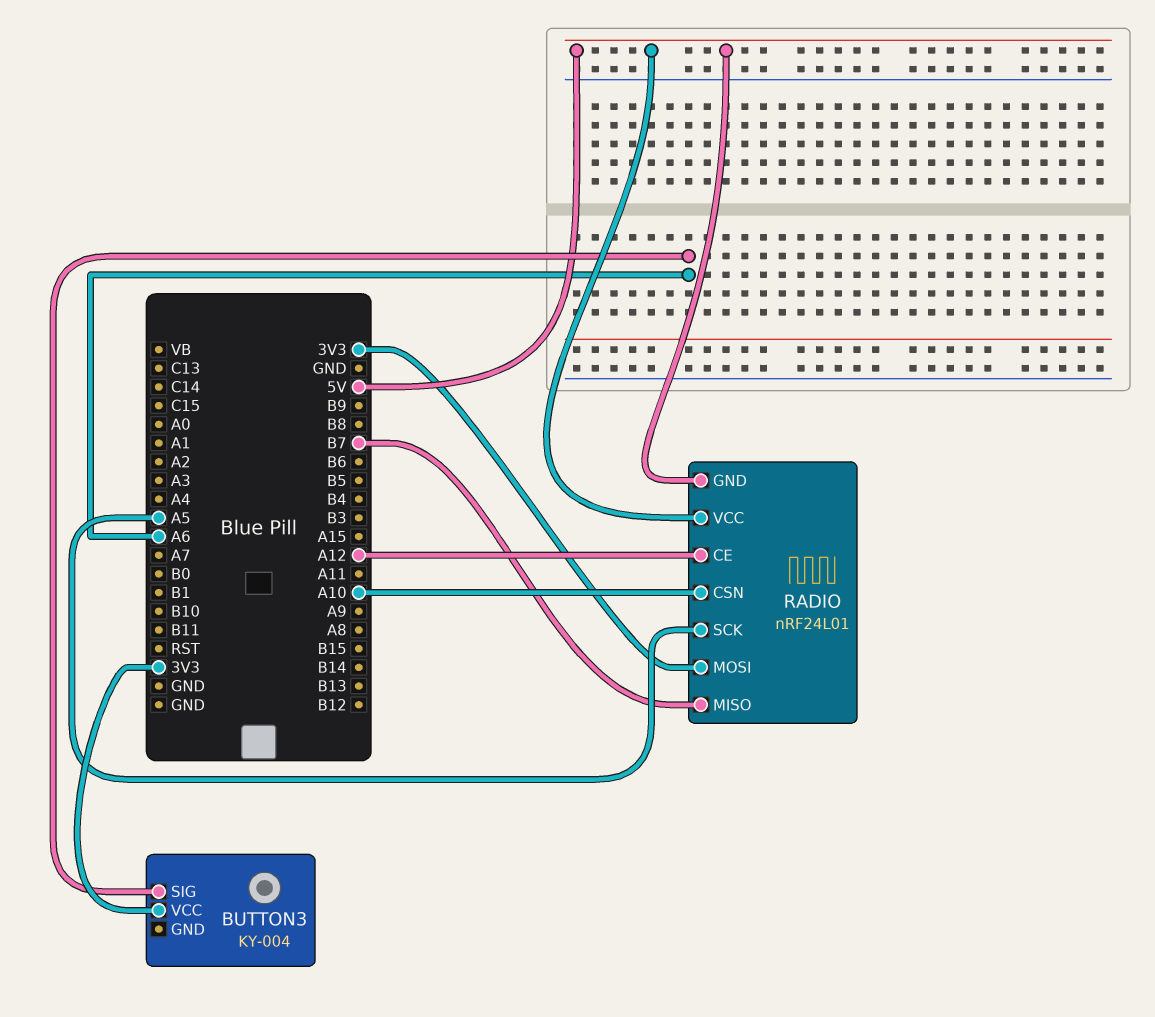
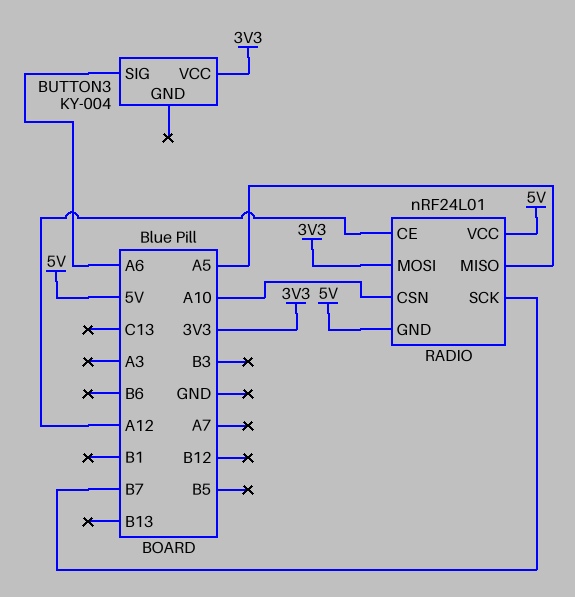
RADIO pin MISO: B7 -> A5
RADIO pin SCK: A5 -> B7

